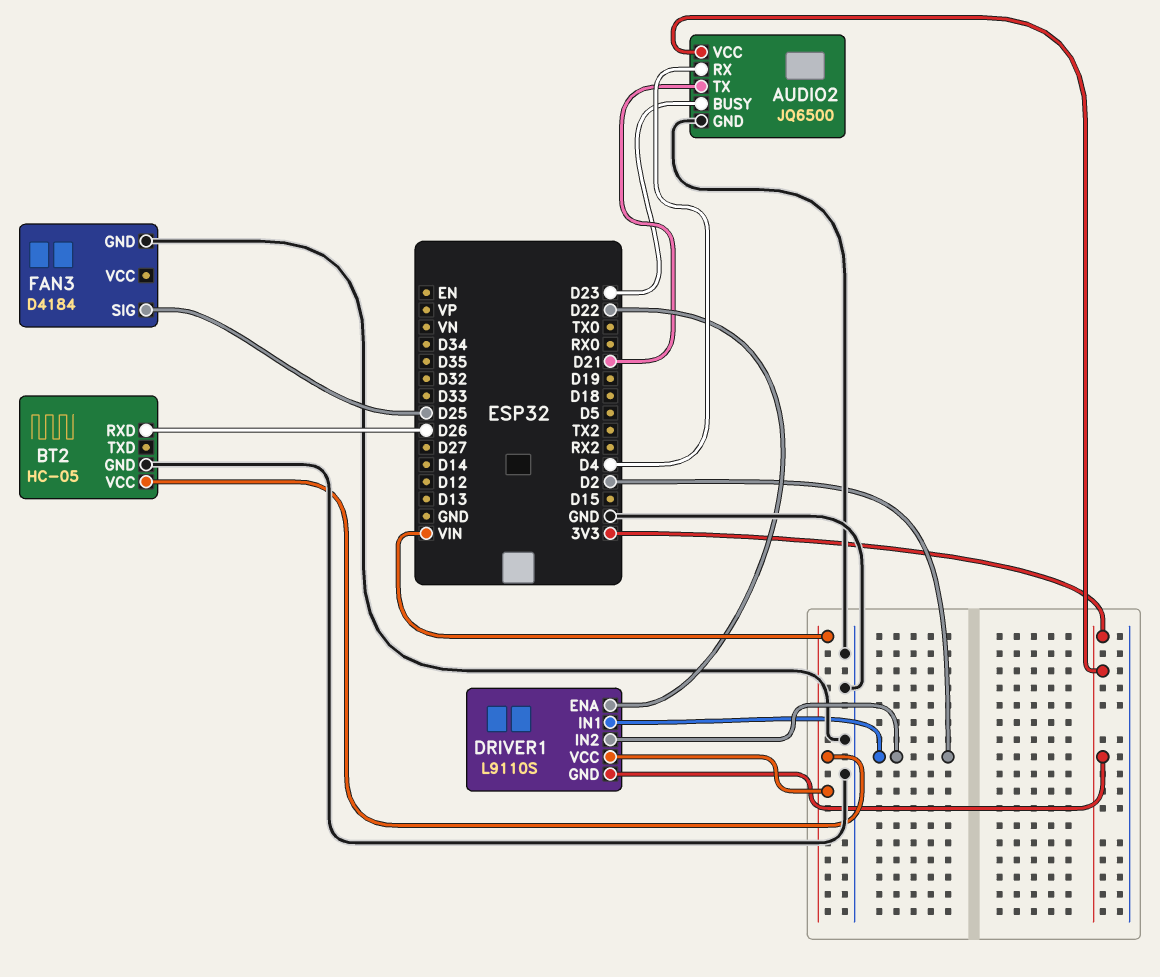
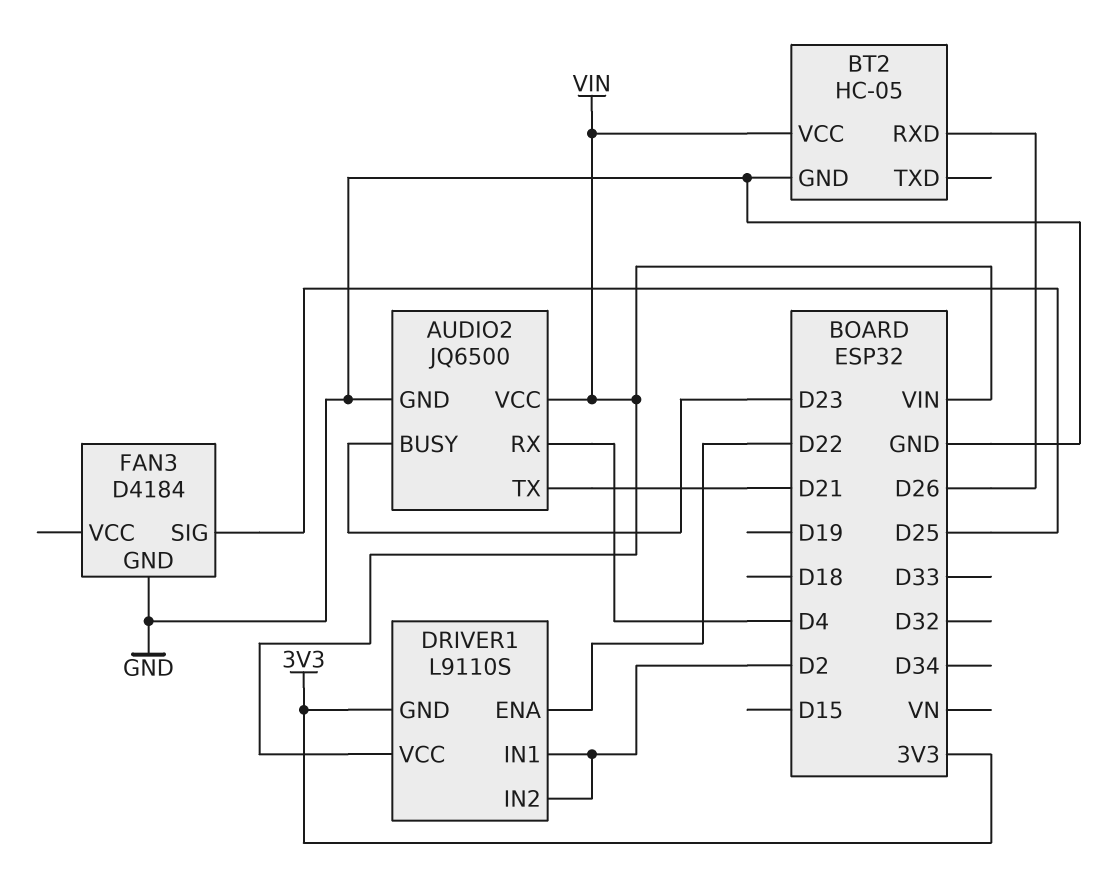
AUDIO2 pin VCC: 3V3 -> VIN

